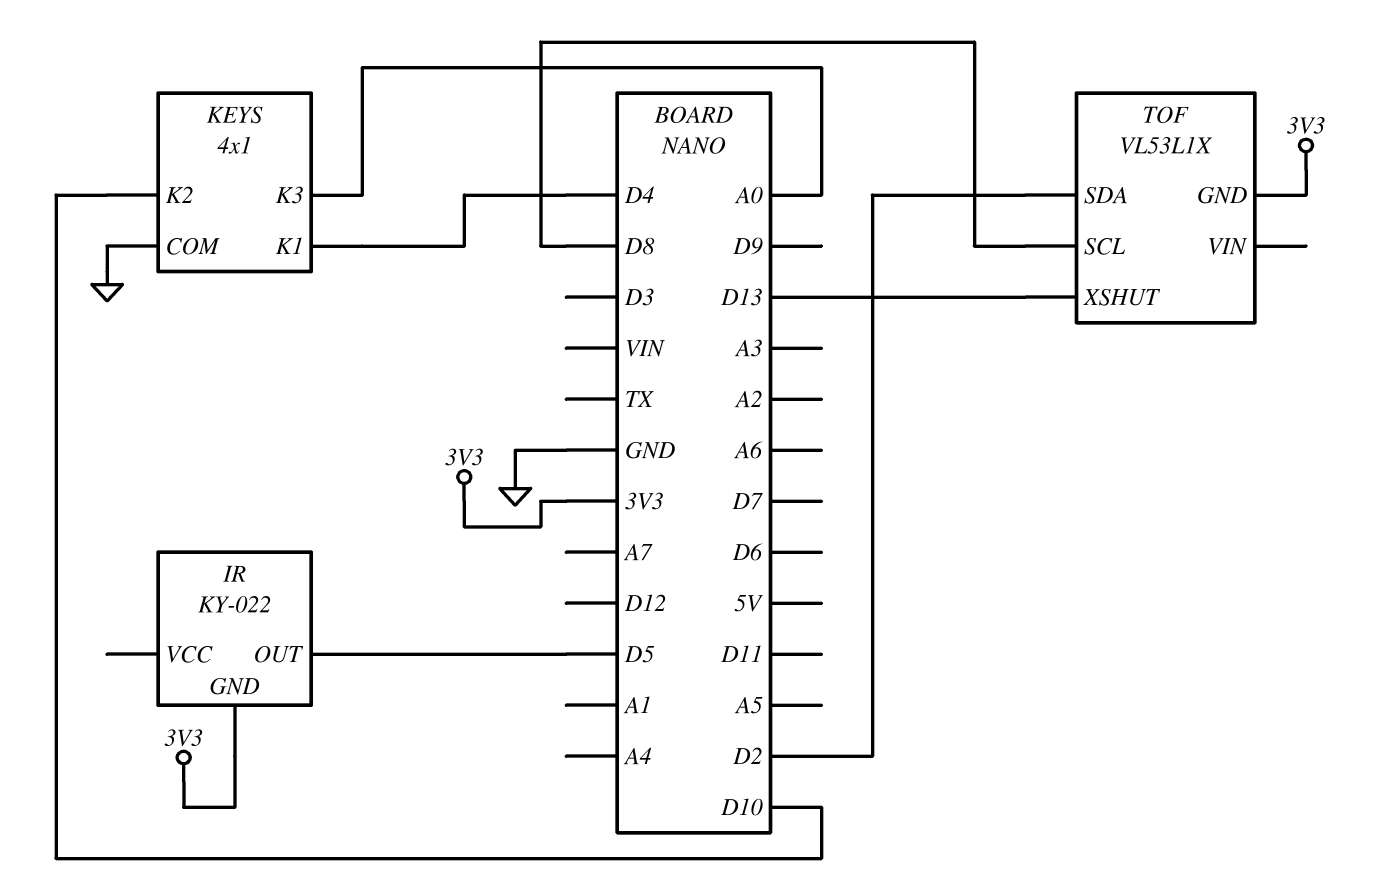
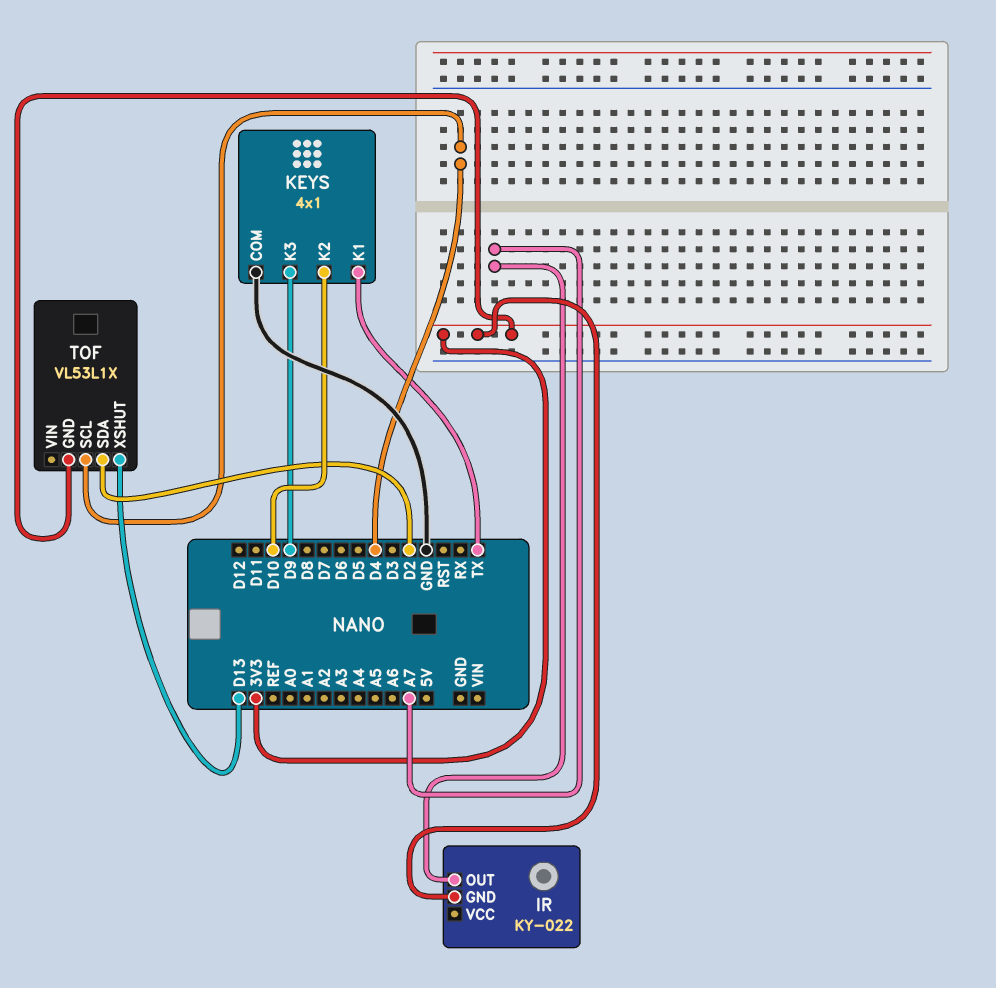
IR pin OUT: D5 -> A7
KEYS pin K1: D4 -> TX
KEYS pin K3: A0 -> D9
TOF pin SCL: D8 -> D4

